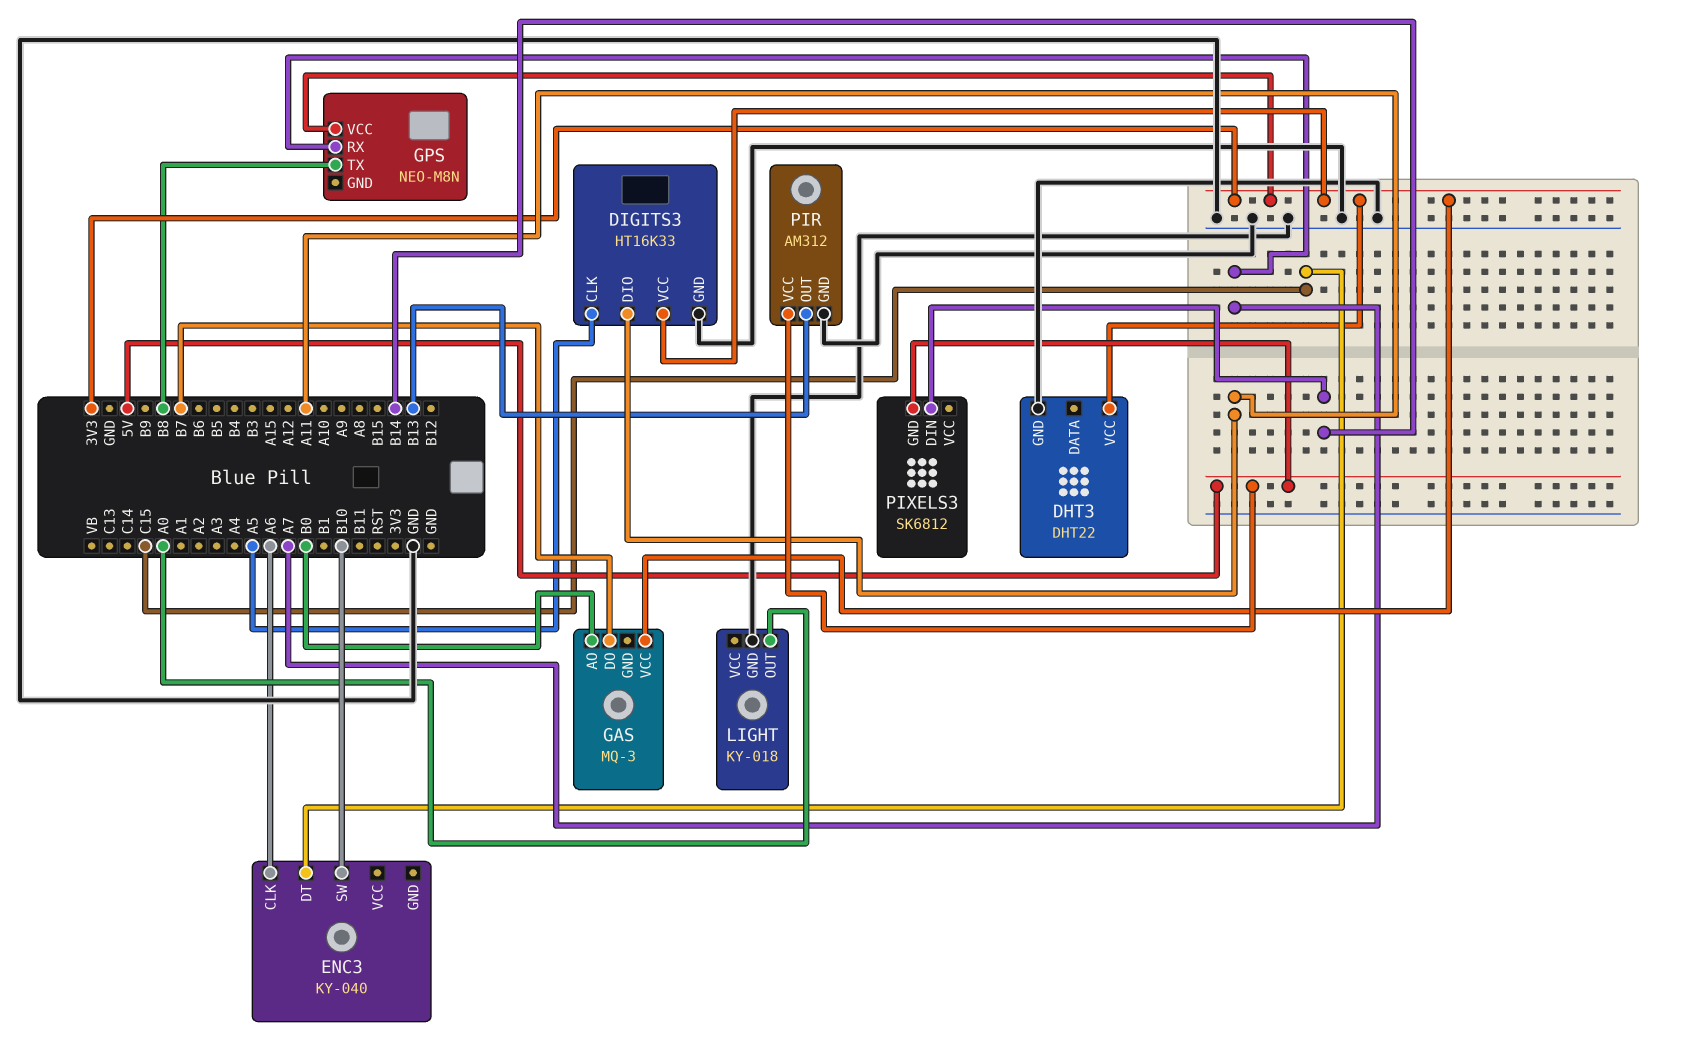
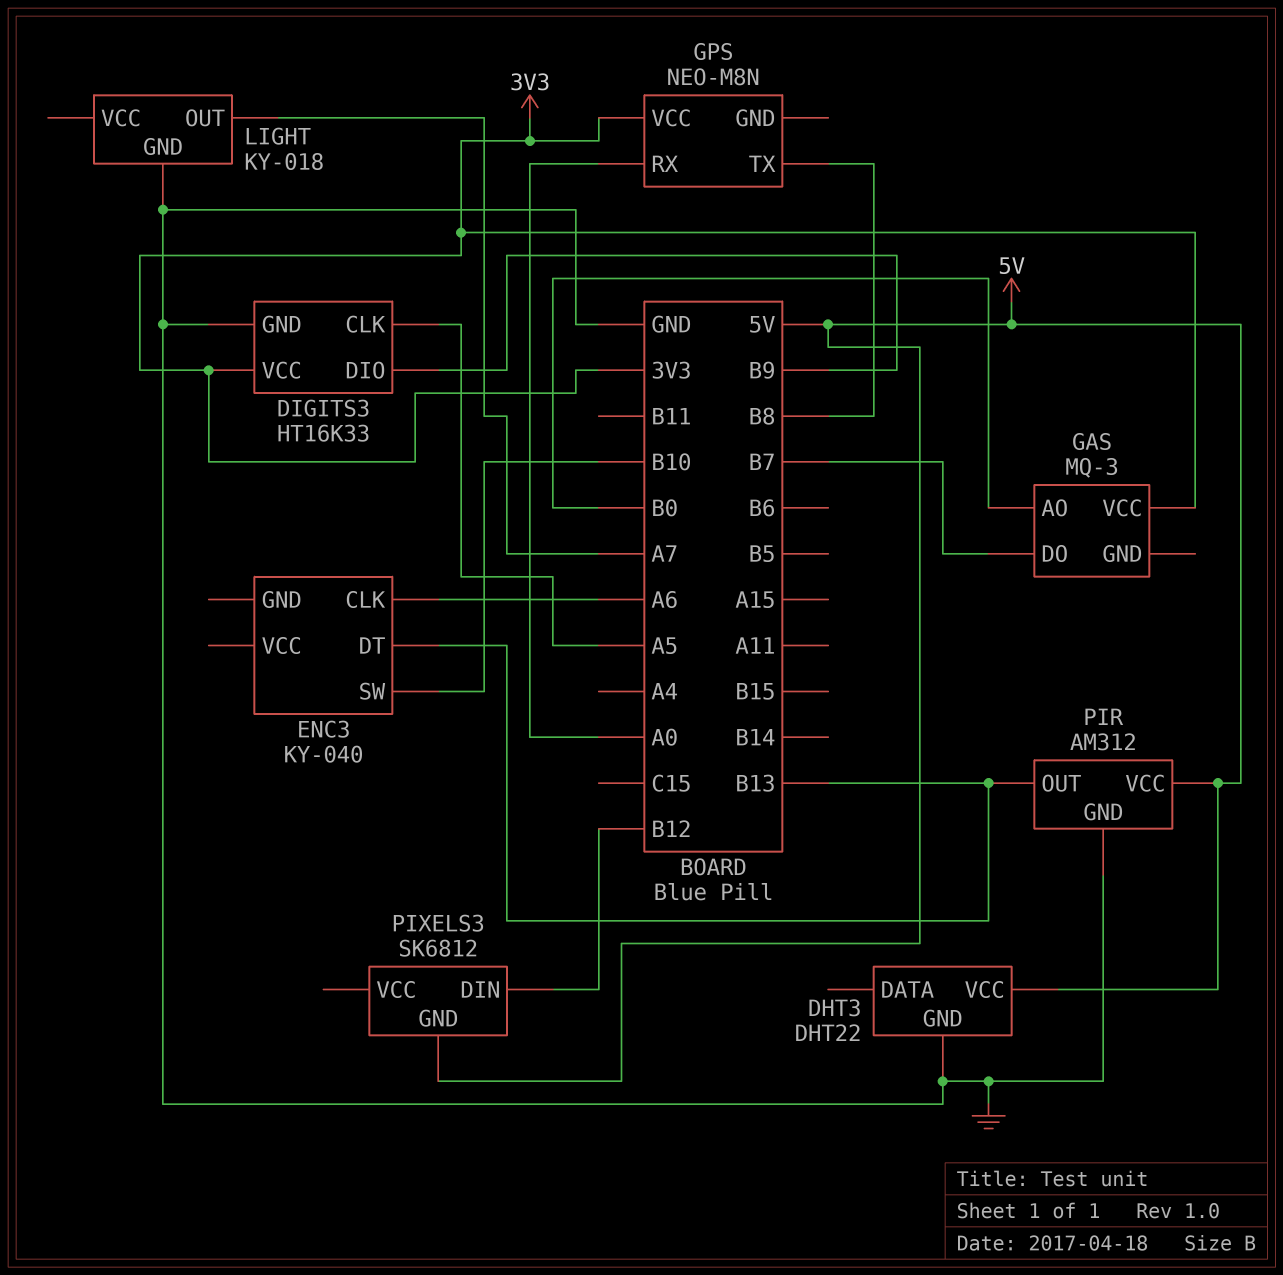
DHT3 pin VCC: 3V3 -> 5V
DIGITS3 pin DIO: A11 -> B9
ENC3 pin DT: C15 -> B13
GPS pin RX: A7 -> A0
LIGHT pin OUT: A0 -> A7
PIXELS3 pin DIN: B14 -> B12

